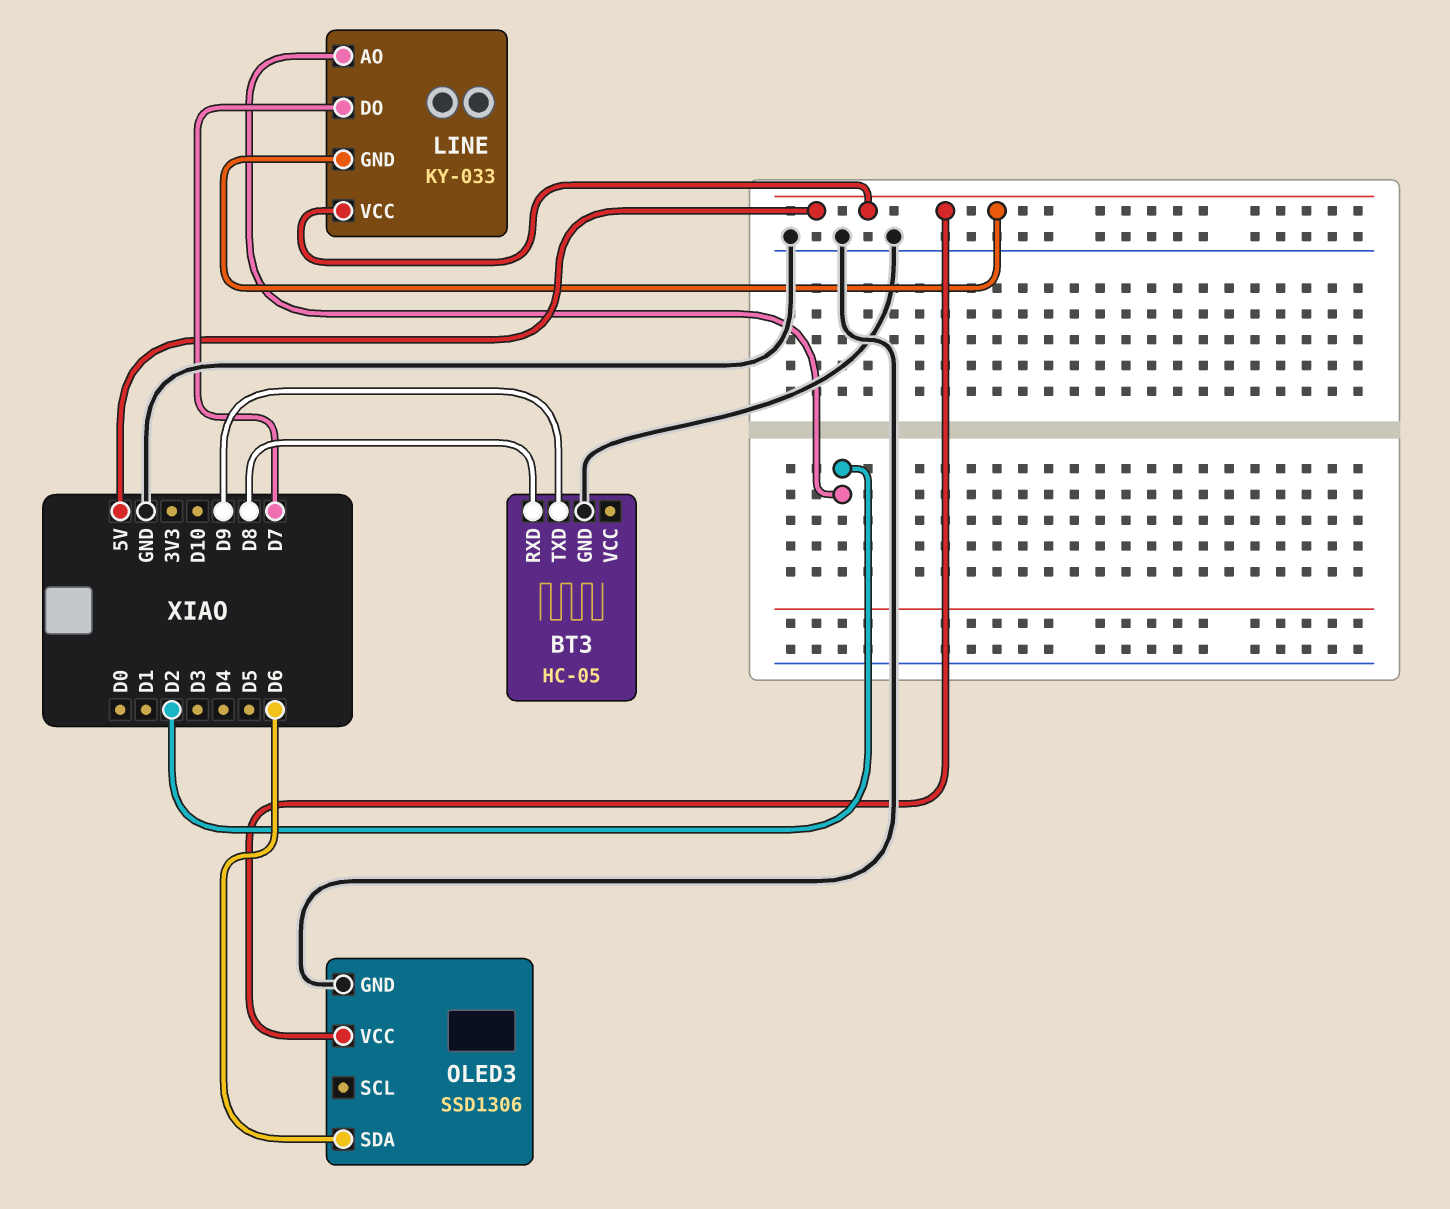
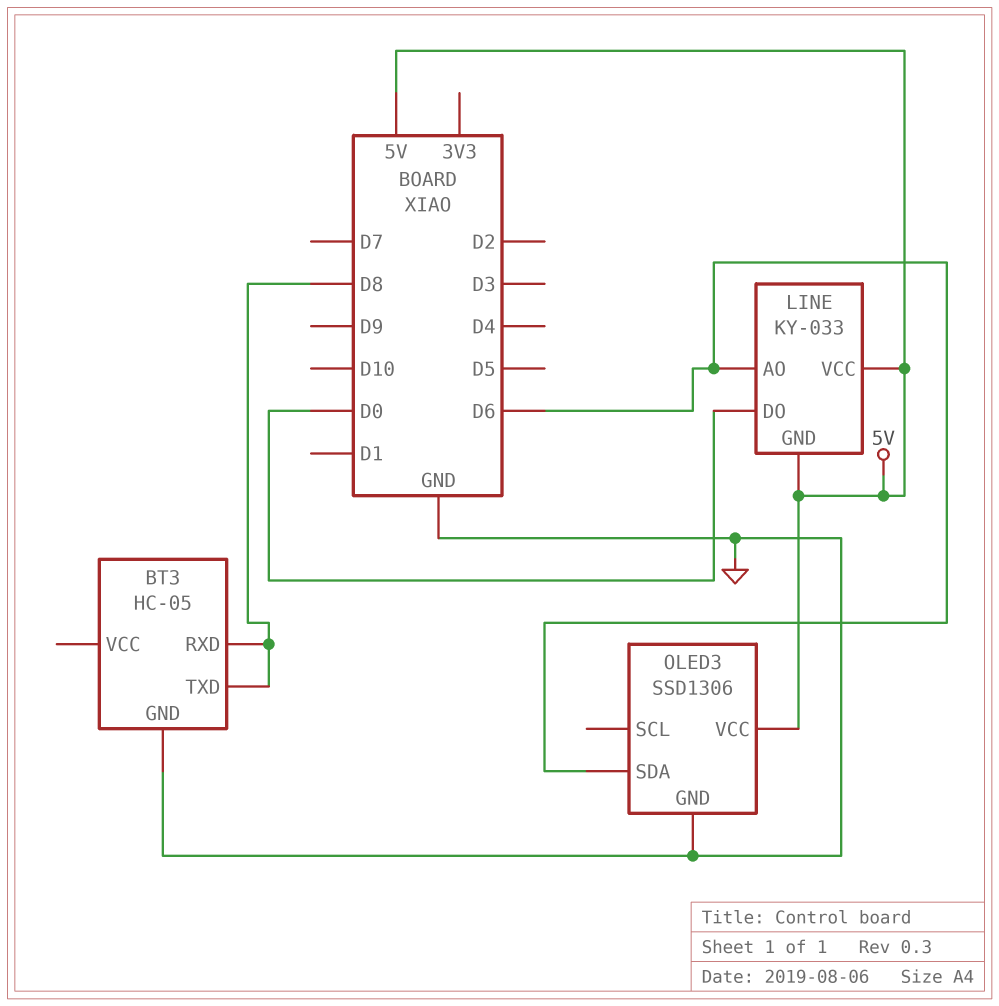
BT3 pin TXD: D9 -> D8
LINE pin AO: D2 -> D6
LINE pin DO: D7 -> D0

